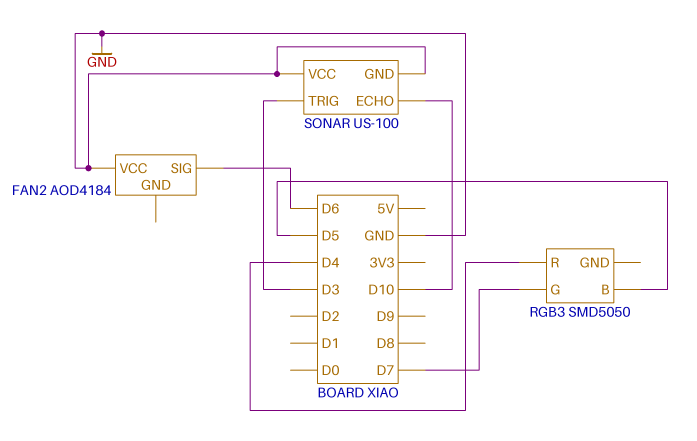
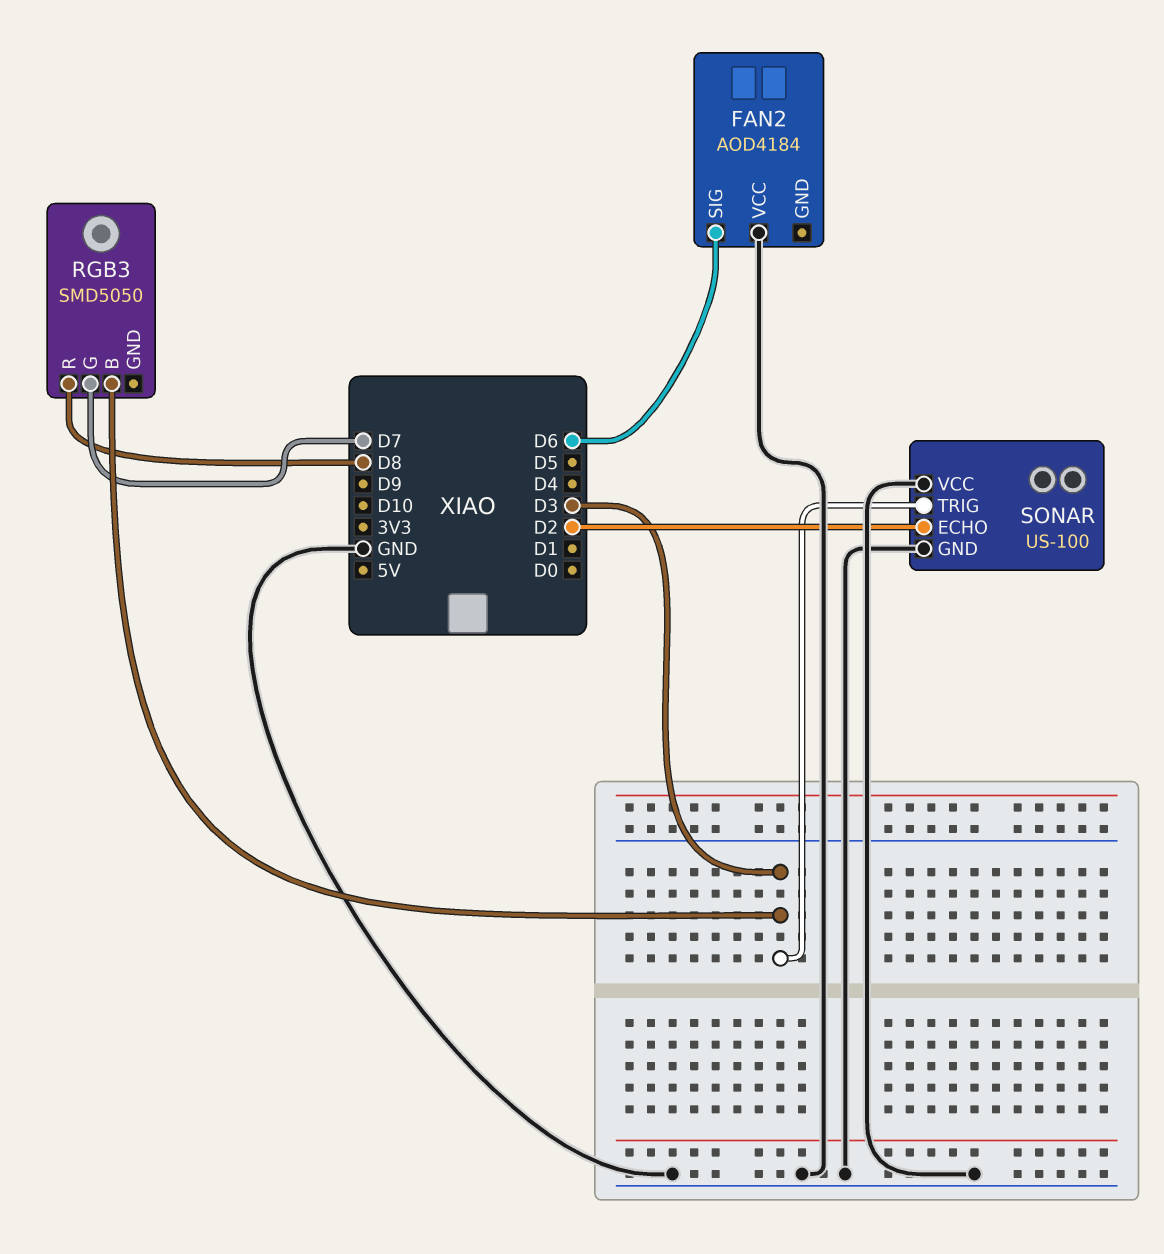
RGB3 pin B: D5 -> D3
RGB3 pin R: D4 -> D8
SONAR pin ECHO: D10 -> D2

